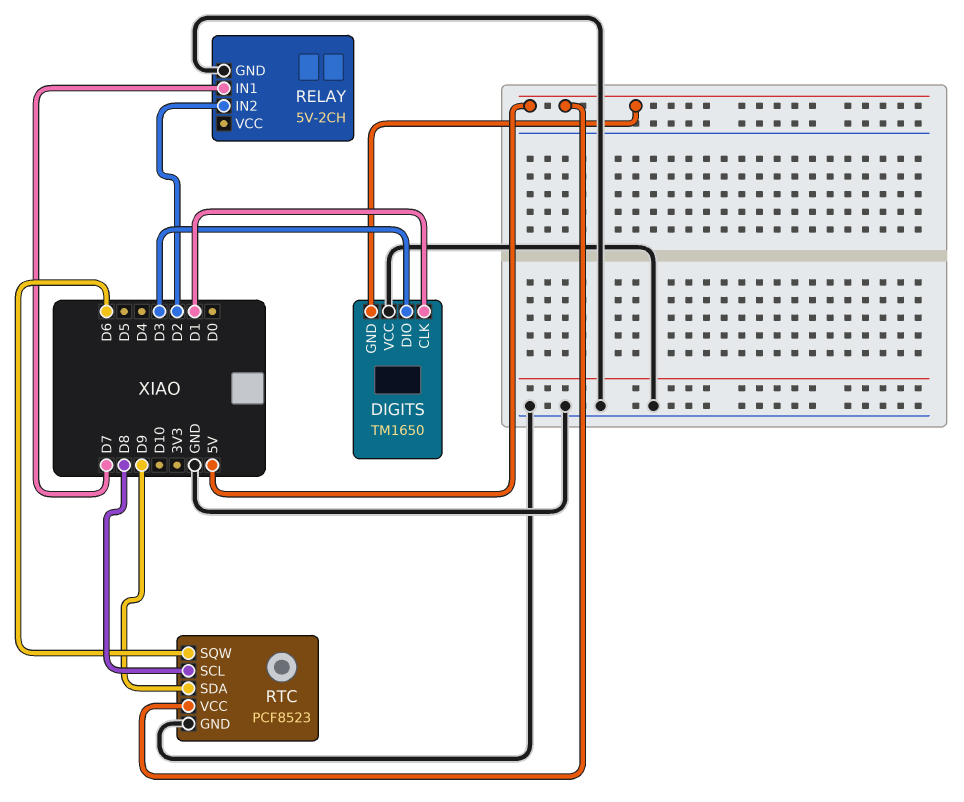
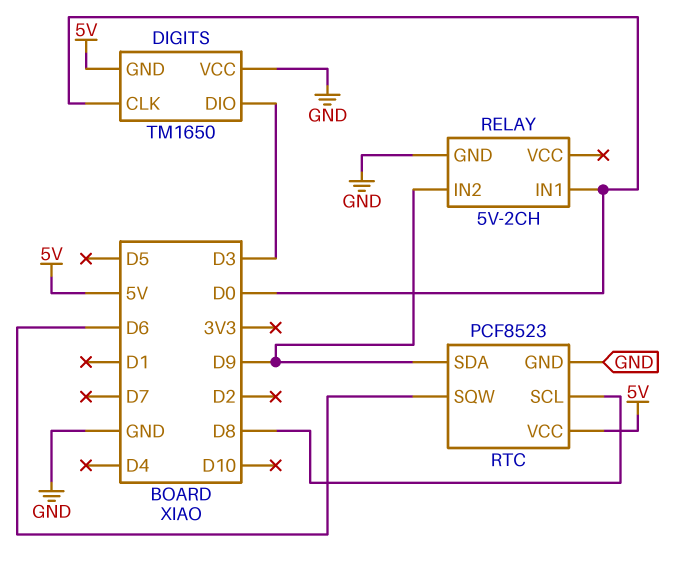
DIGITS pin CLK: D1 -> D0
RELAY pin IN1: D7 -> D0
RELAY pin IN2: D2 -> D9

